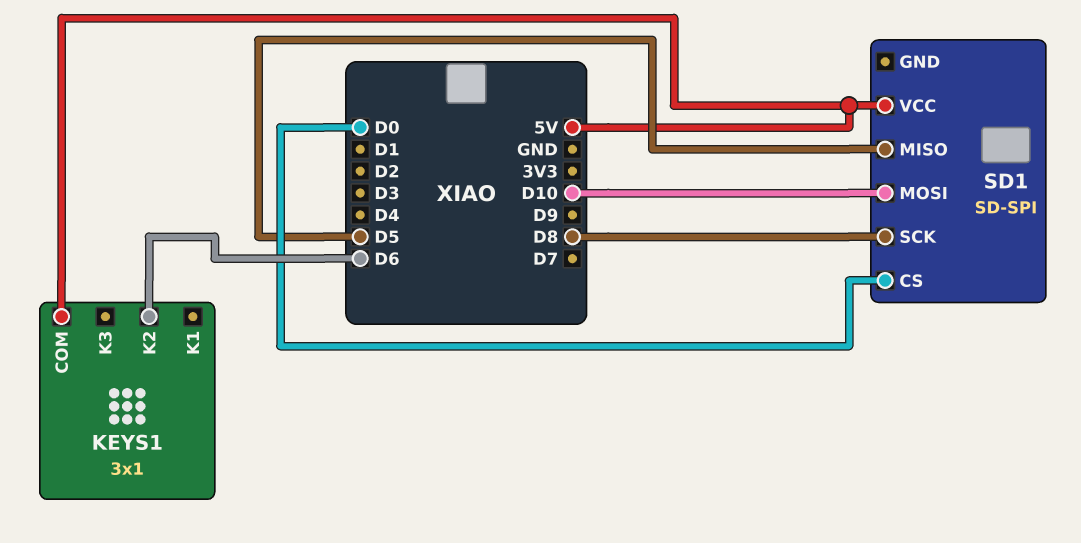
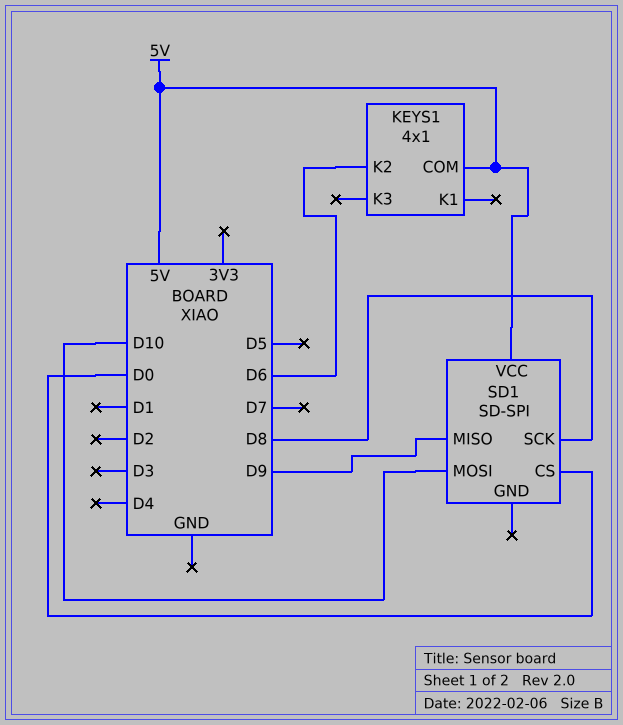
KEYS1: 3x1 -> 4x1
SD1 pin MISO: D5 -> D9

